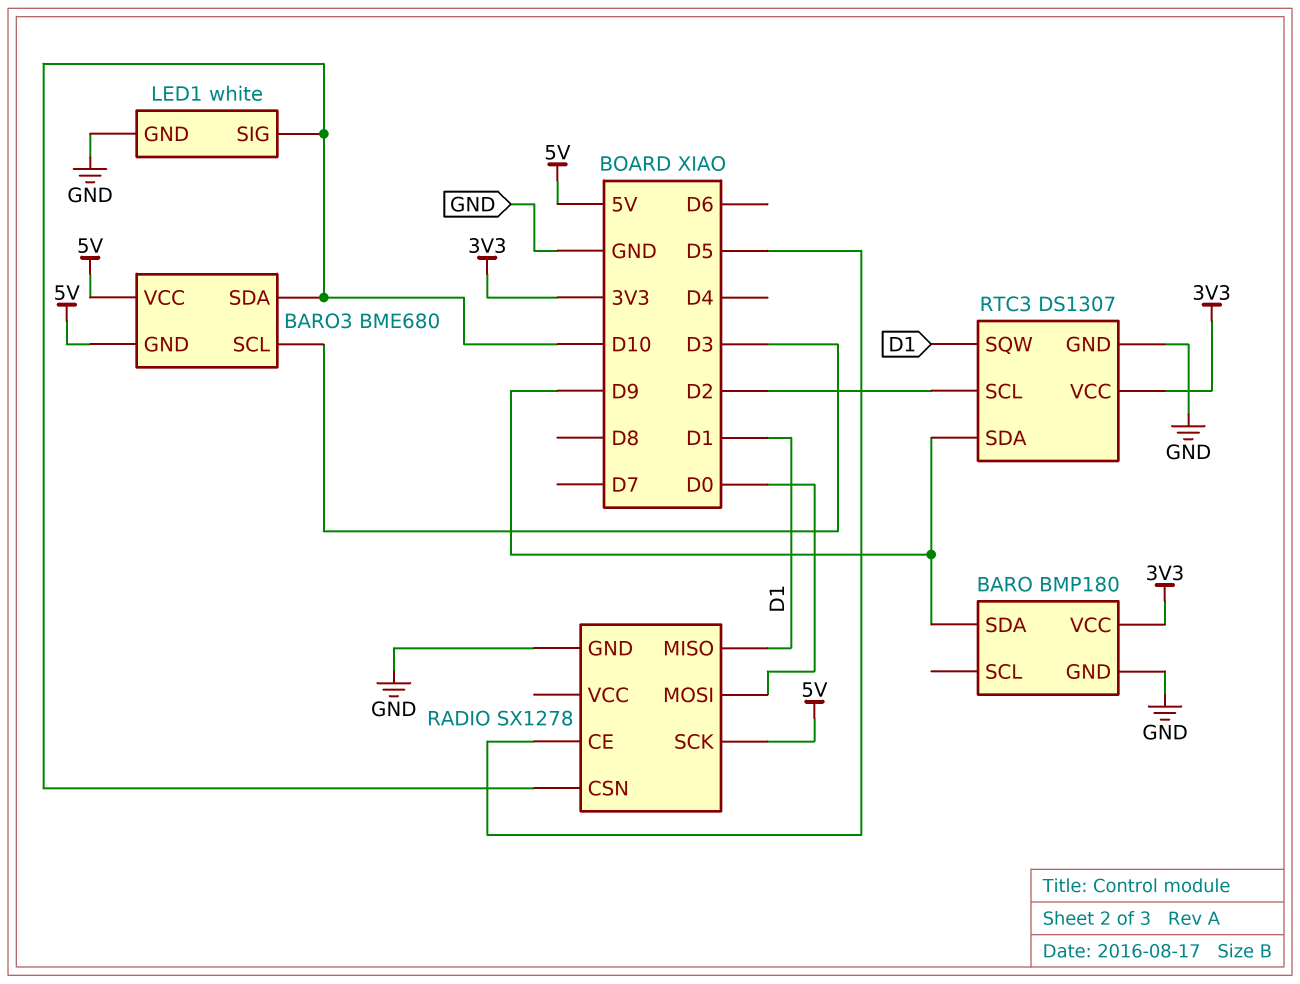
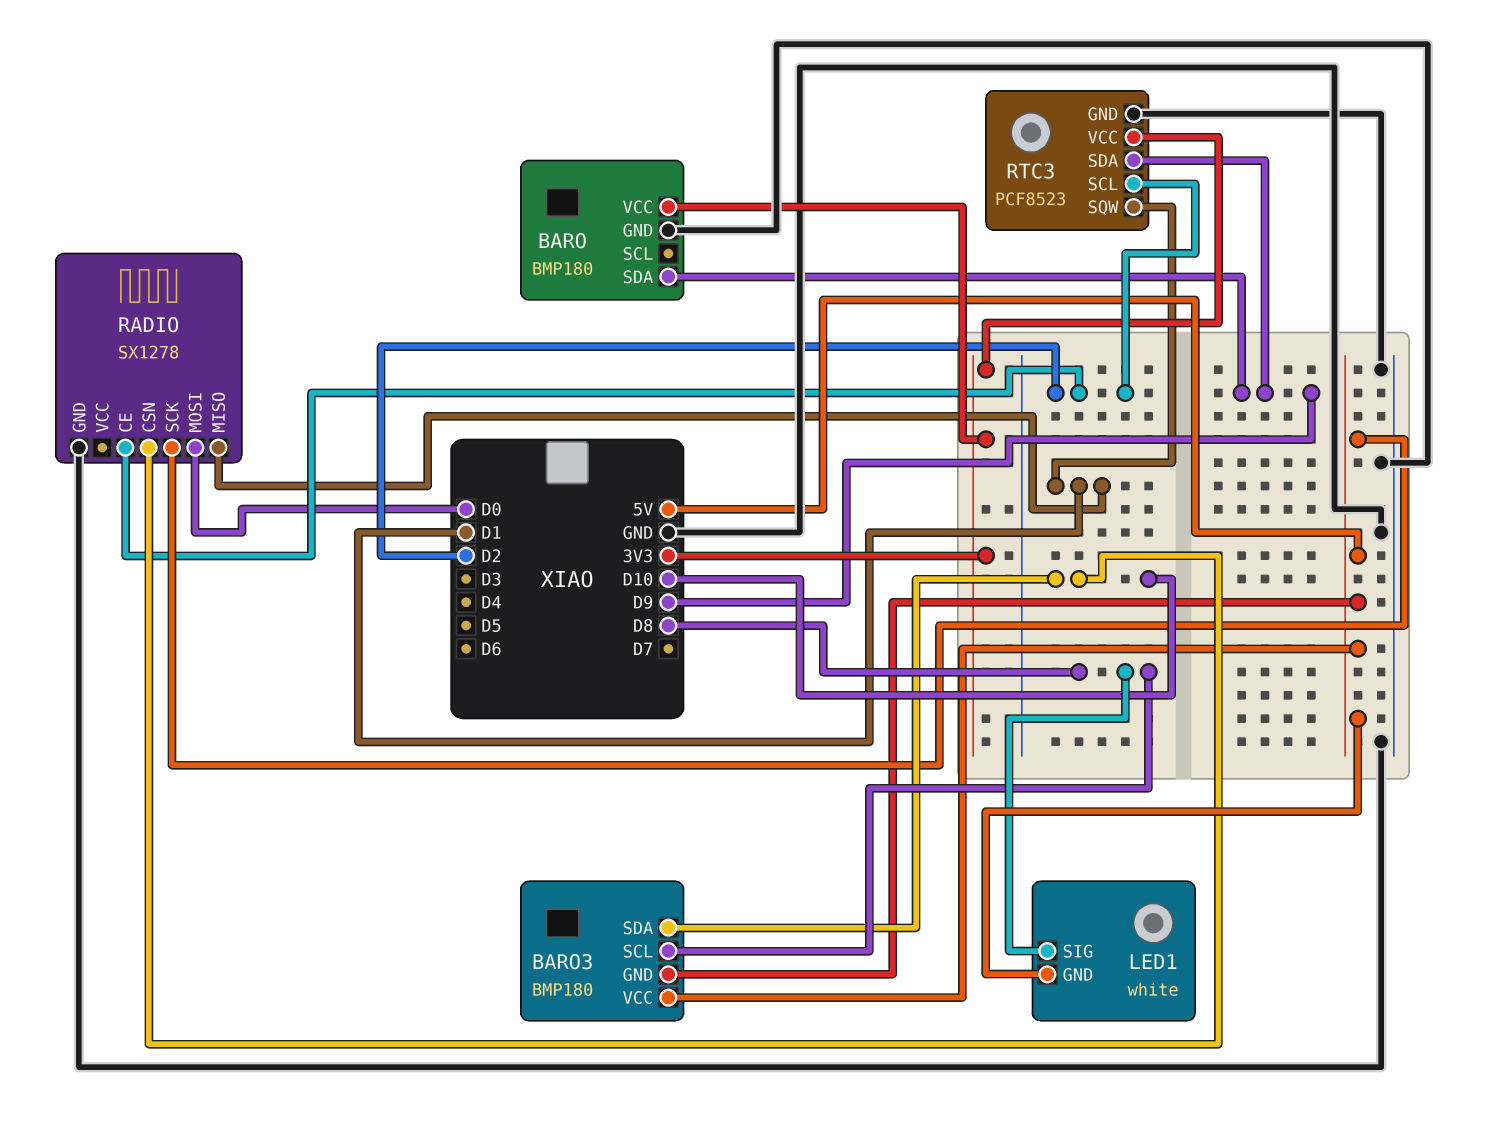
BARO3: BME680 -> BMP180
BARO3 pin SCL: D3 -> D8
LED1 pin GND: GND -> 5V
LED1 pin SIG: D10 -> D8
RADIO pin CE: D5 -> D2
RTC3: DS1307 -> PCF8523

